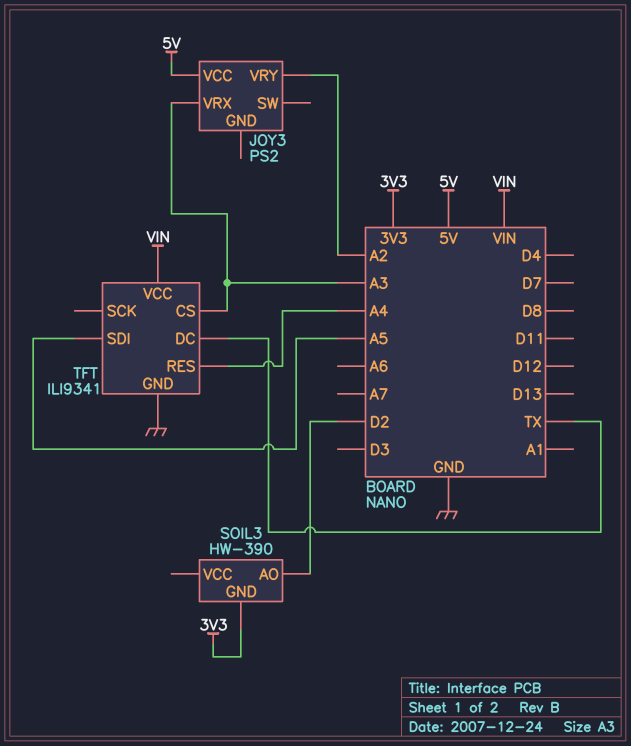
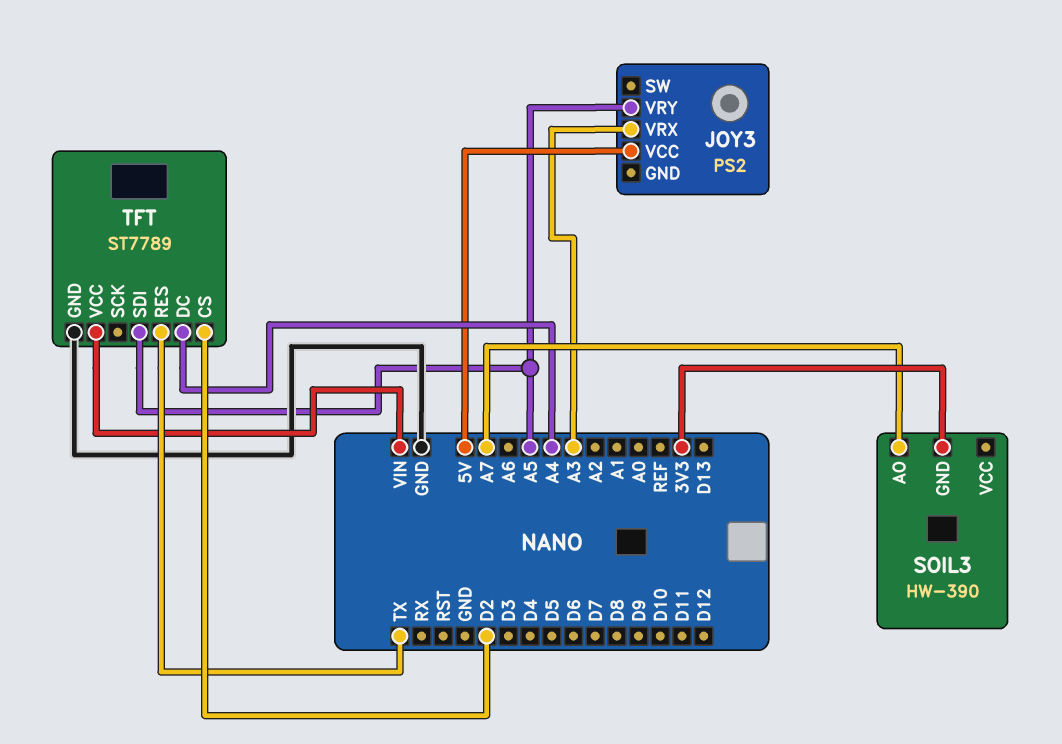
JOY3 pin VRY: A2 -> A5
SOIL3 pin AO: D2 -> A7
TFT: ILI9341 -> ST7789
TFT pin CS: A3 -> D2
TFT pin DC: TX -> A4
TFT pin RES: A4 -> TX

